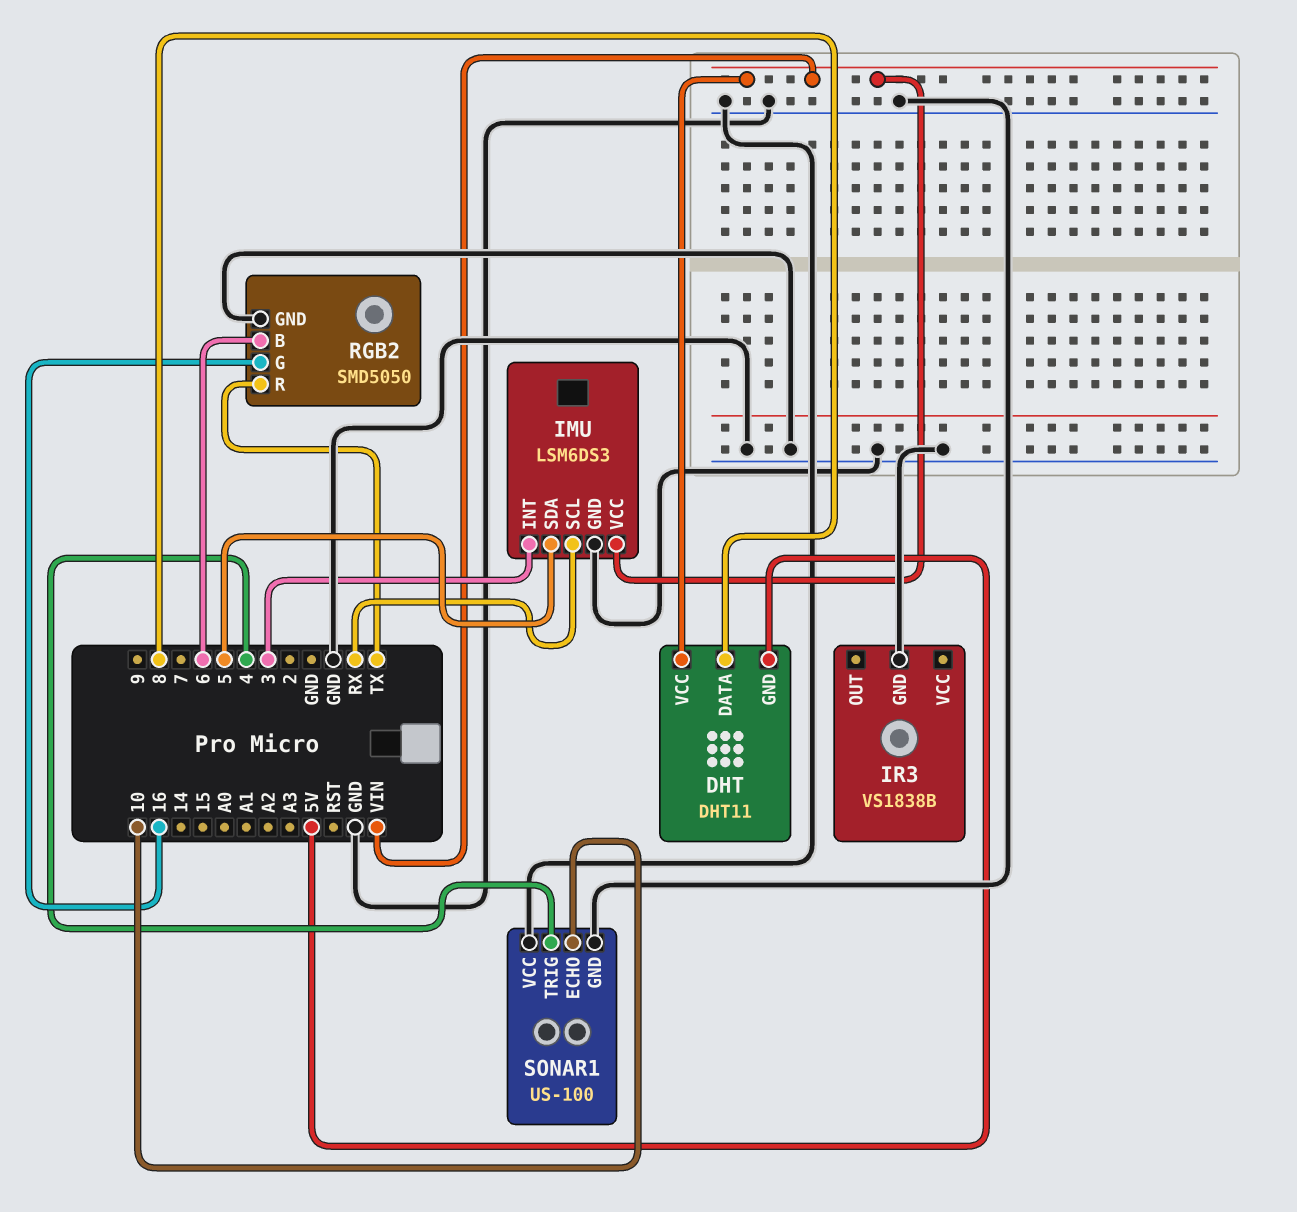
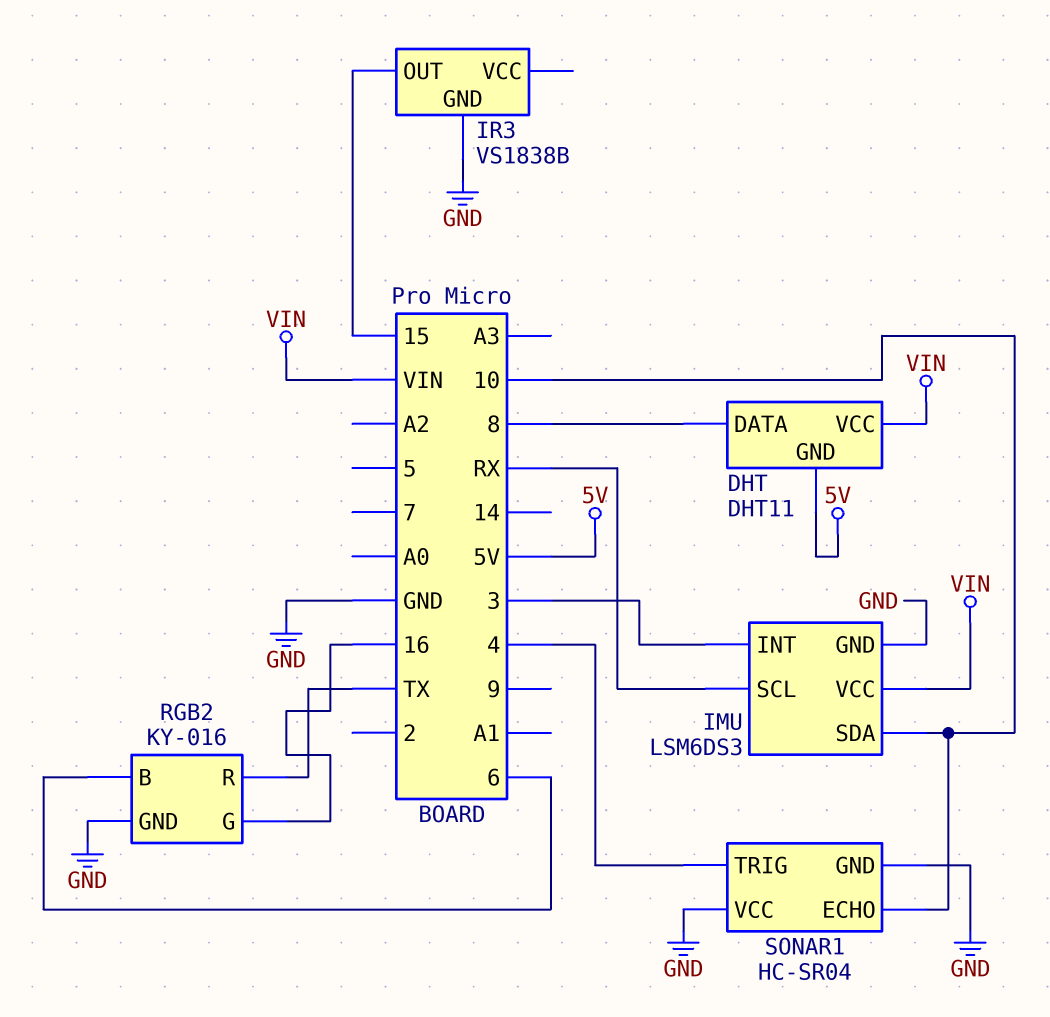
IMU pin SDA: 5 -> 10
IR3 pin OUT: none -> 15
RGB2: SMD5050 -> KY-016
SONAR1: US-100 -> HC-SR04

